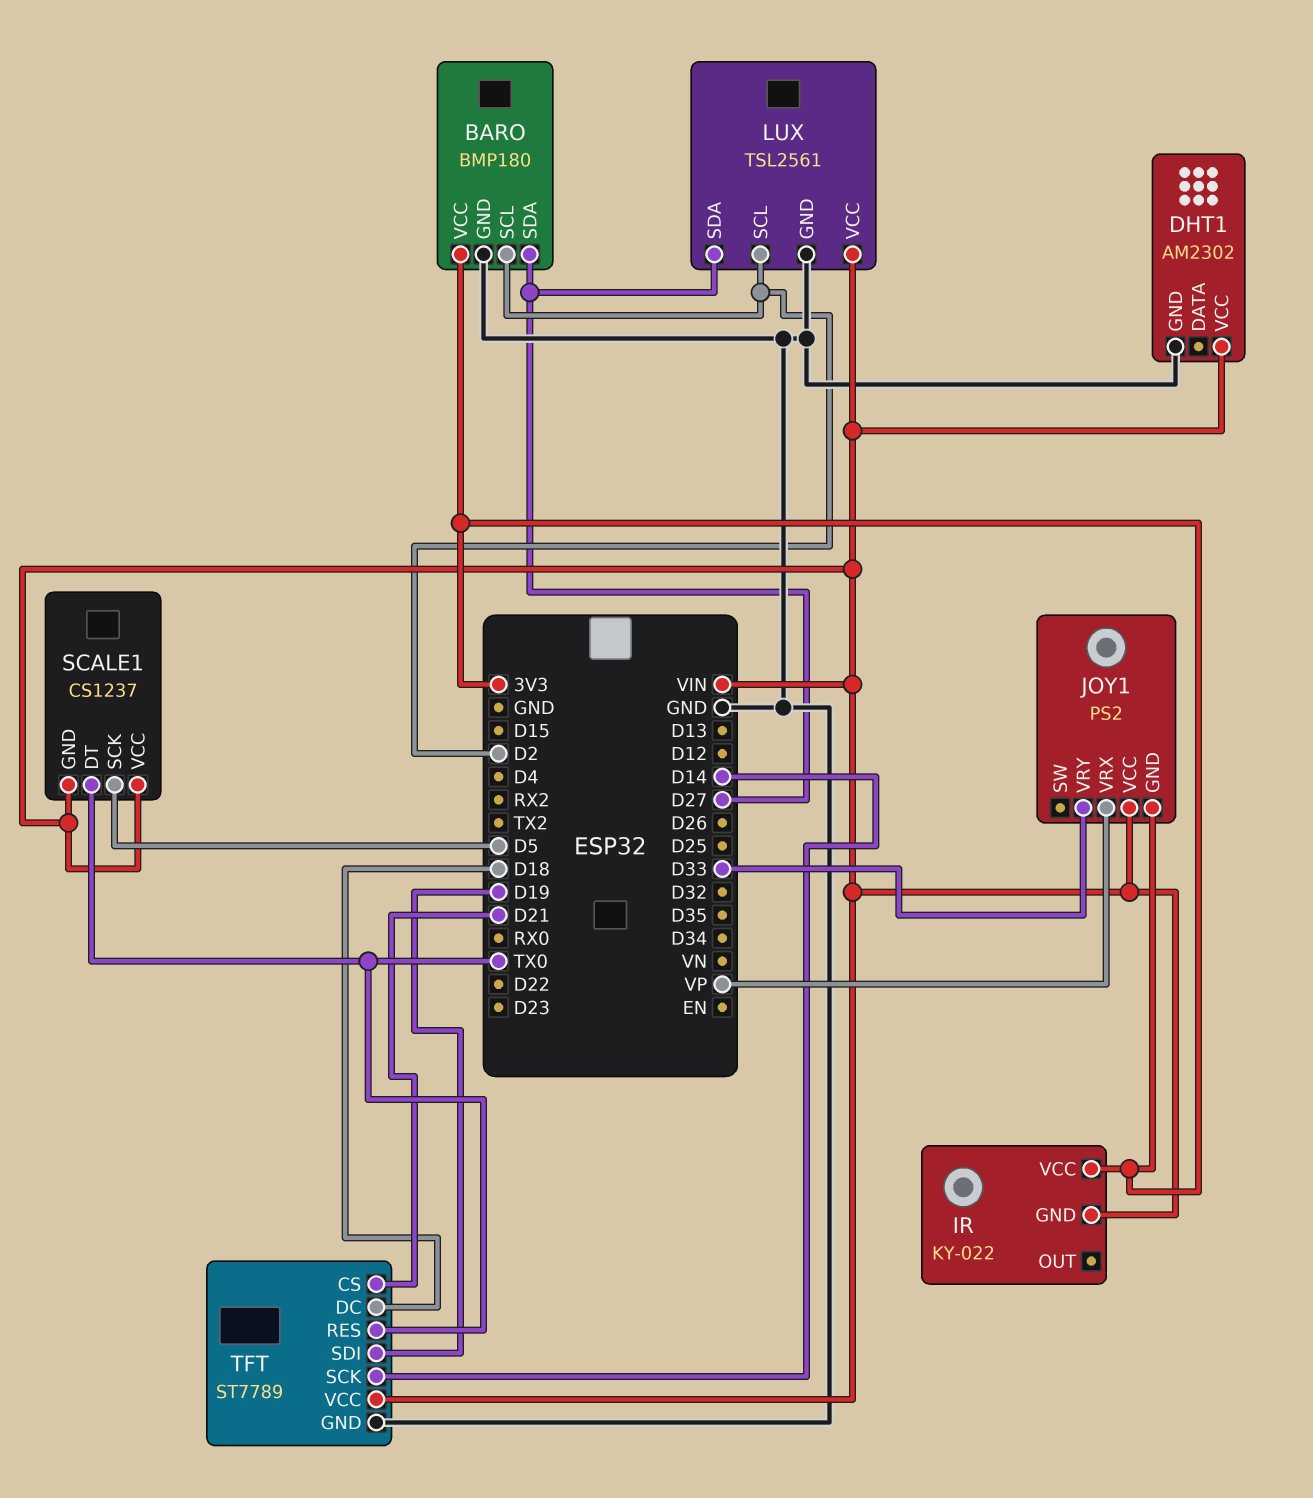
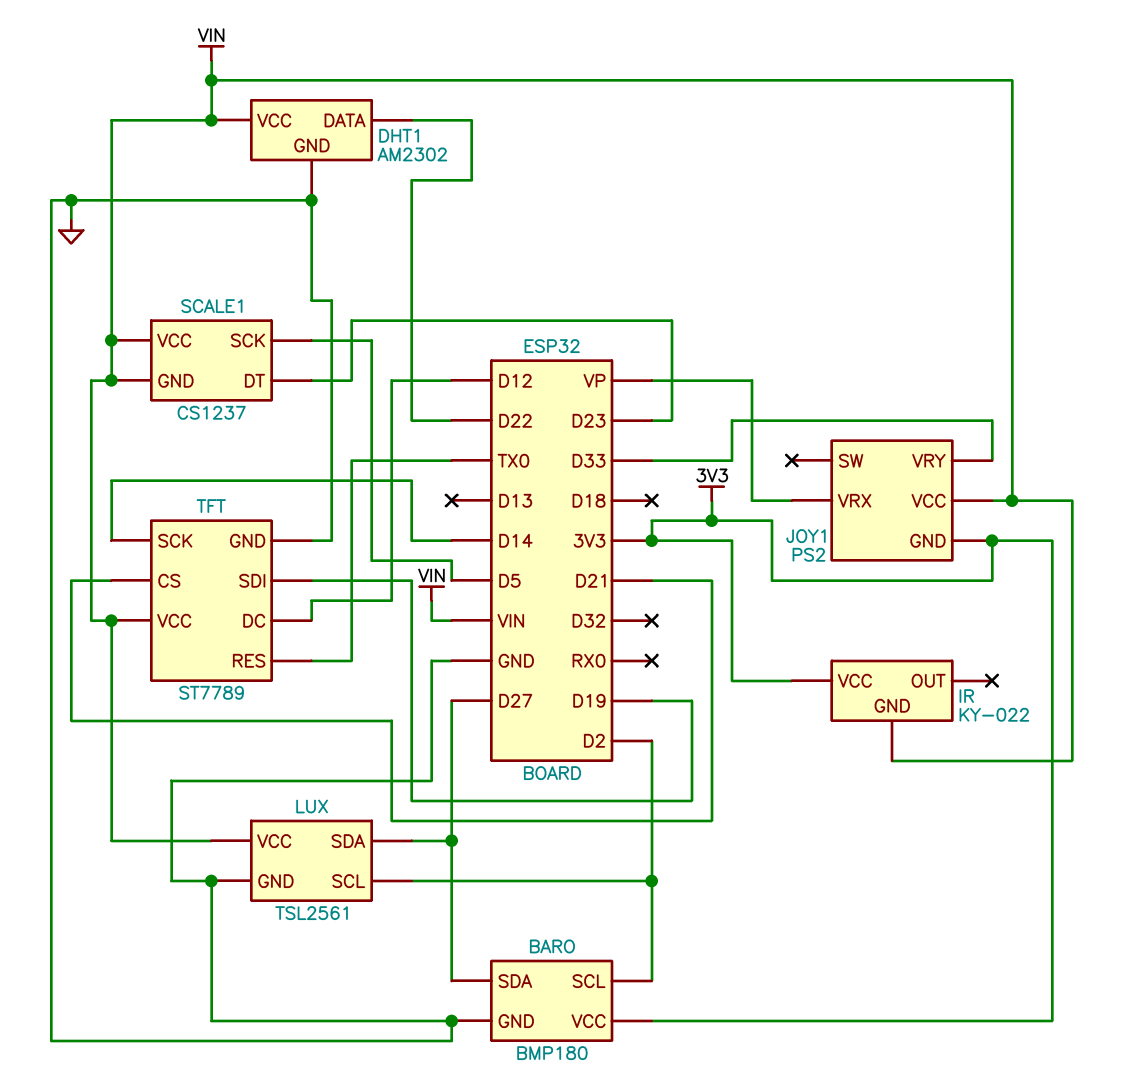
DHT1 pin DATA: none -> D22
SCALE1 pin DT: TX0 -> D23
TFT pin DC: D18 -> D12

